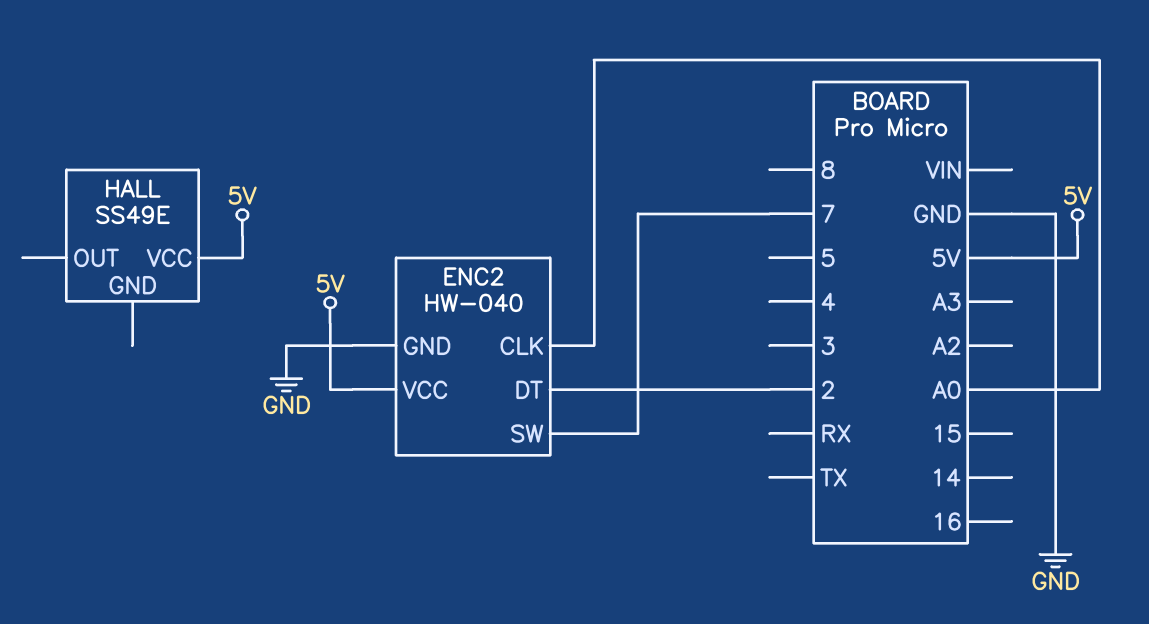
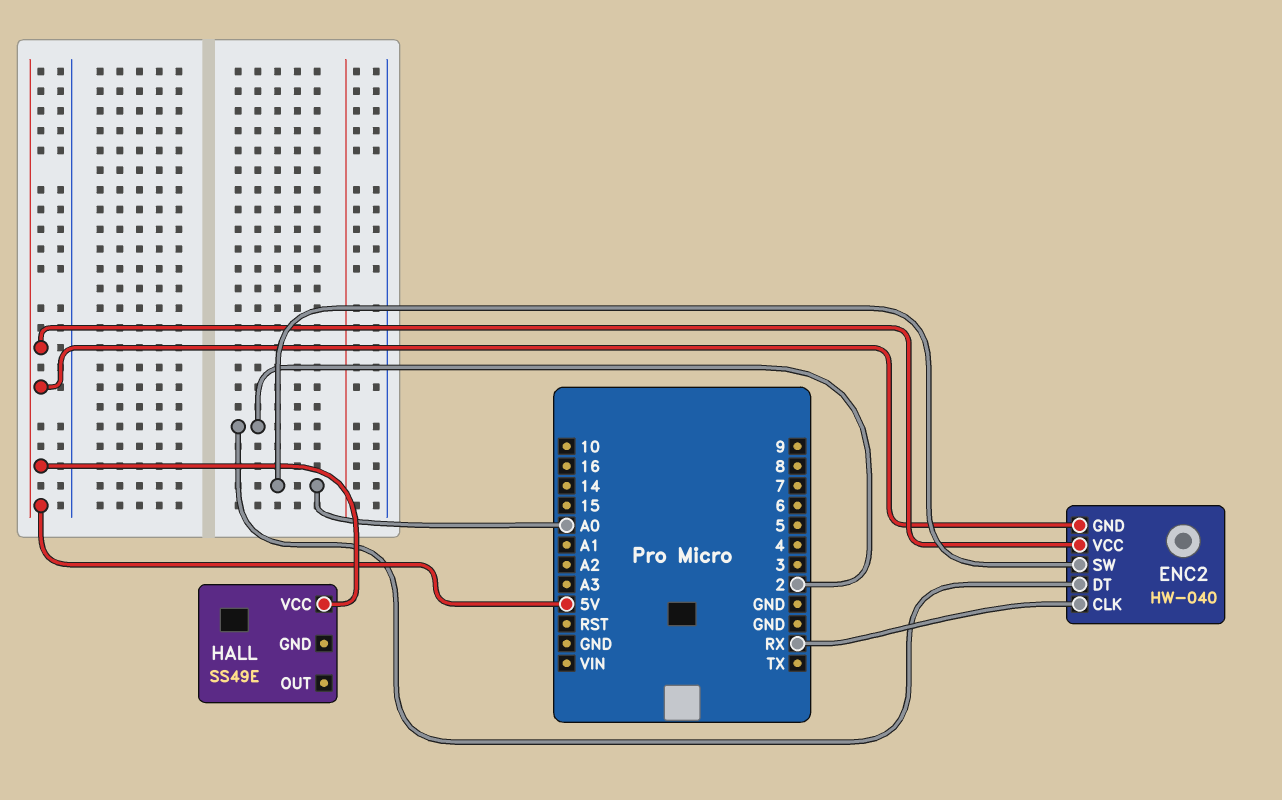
ENC2 pin CLK: A0 -> RX
ENC2 pin GND: GND -> 5V
ENC2 pin SW: 7 -> A0

